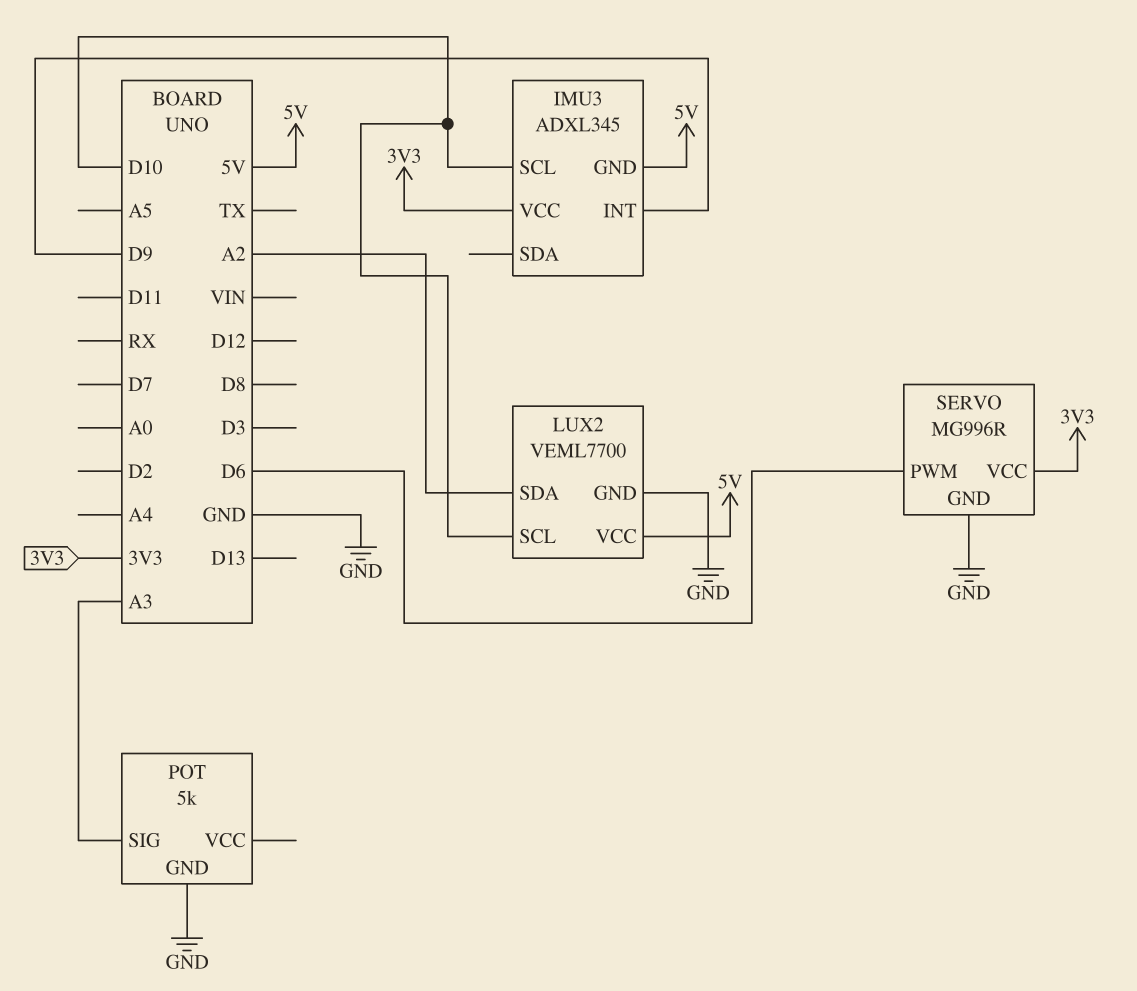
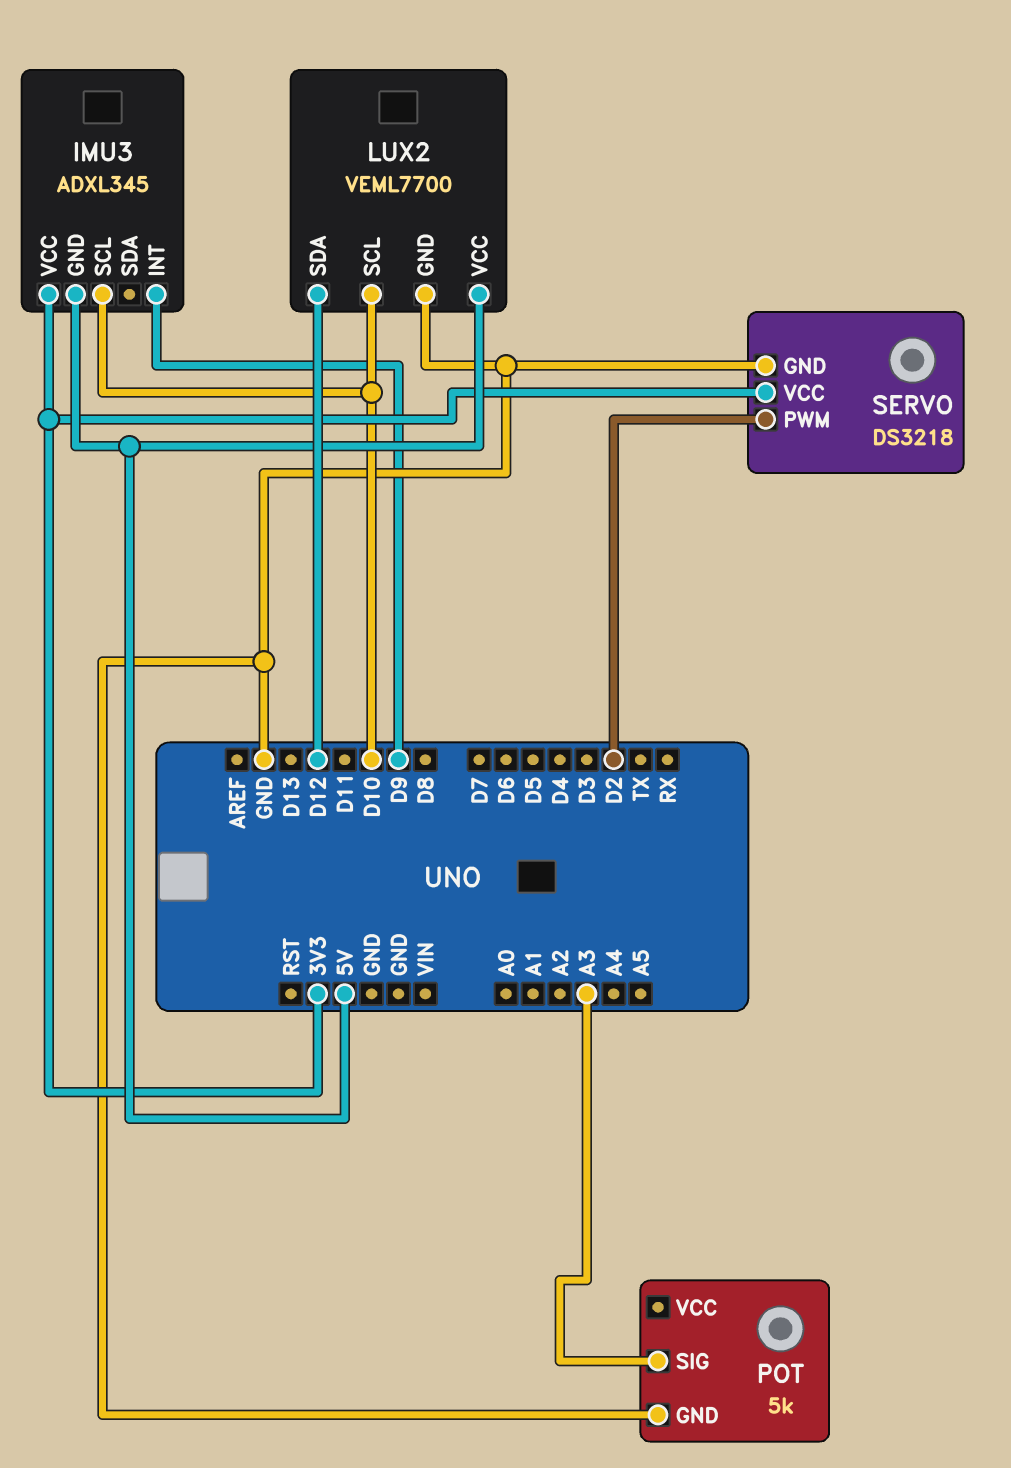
LUX2 pin SDA: A2 -> D12
SERVO: MG996R -> DS3218
SERVO pin PWM: D6 -> D2

